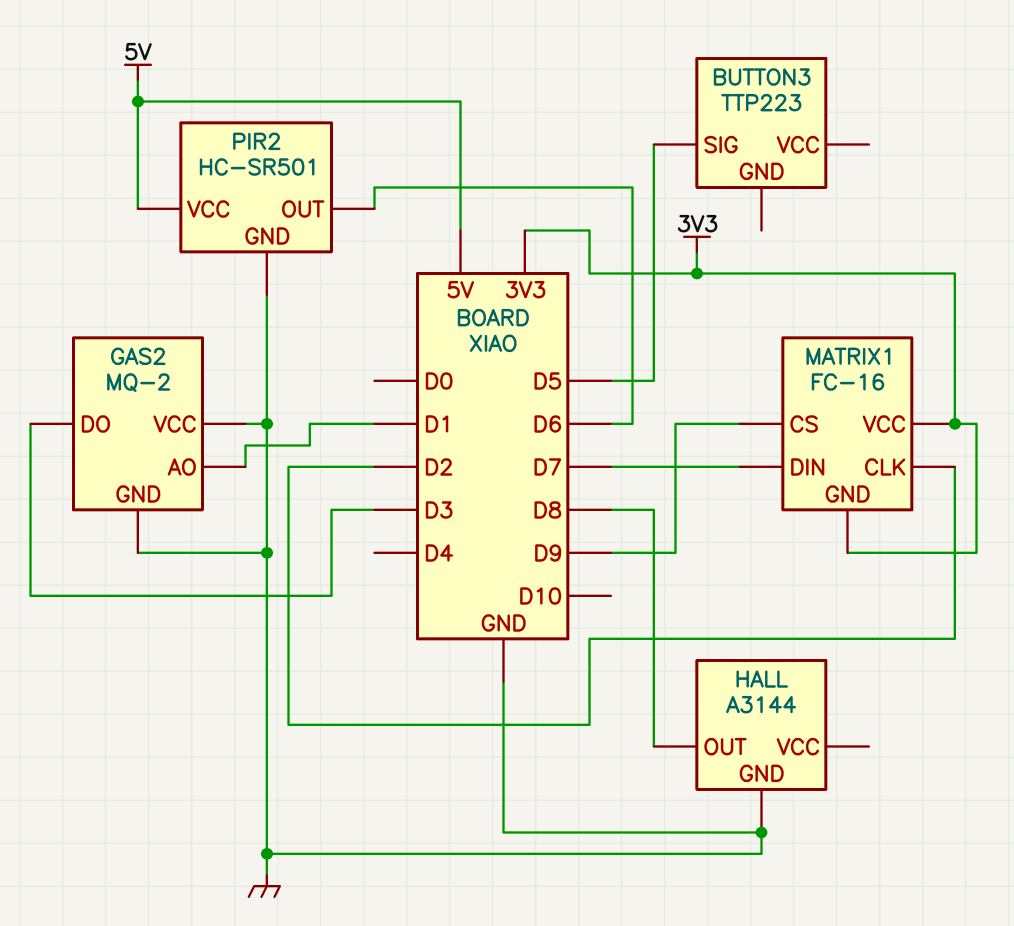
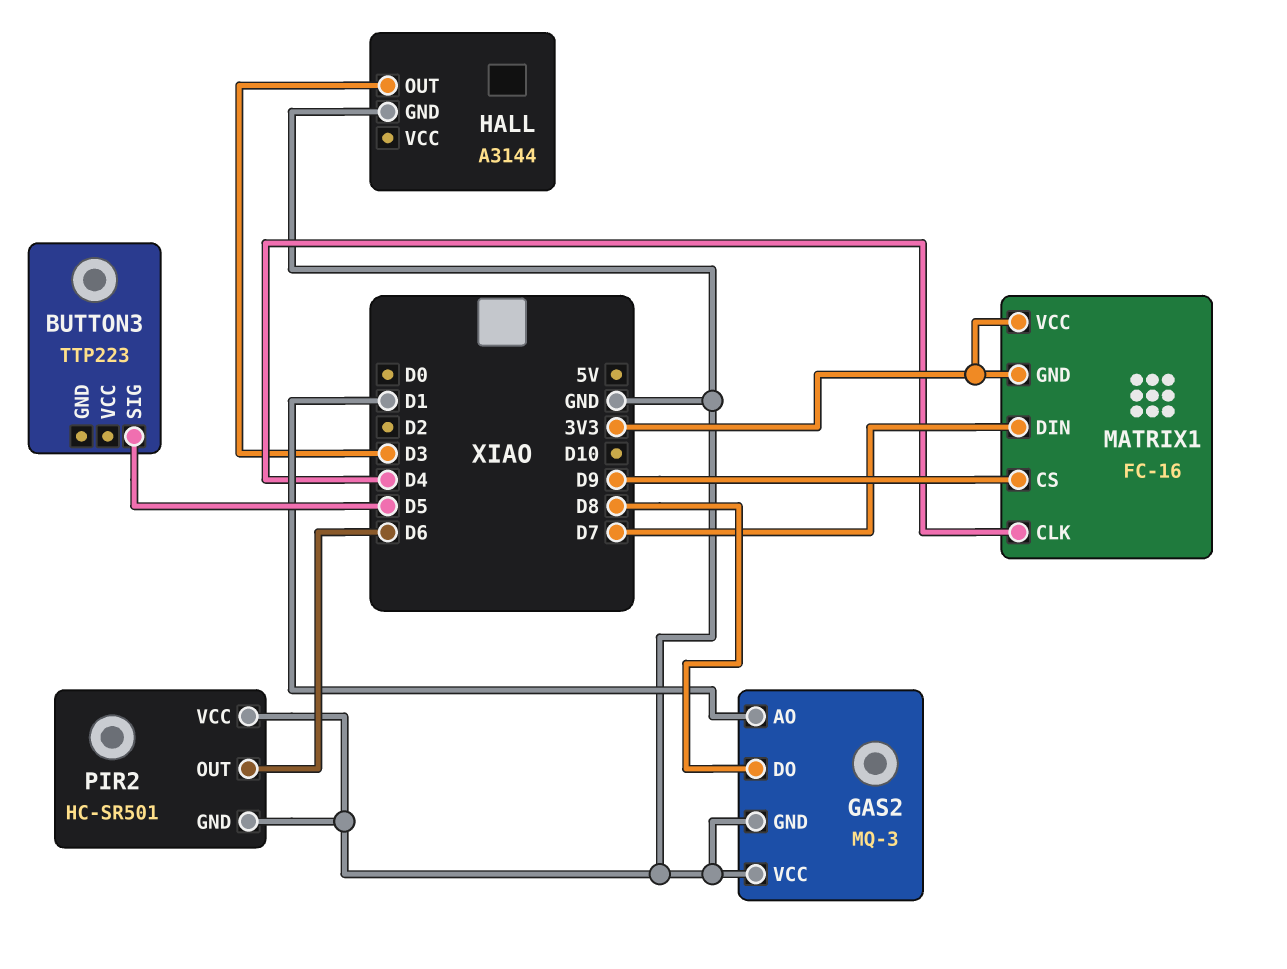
GAS2: MQ-2 -> MQ-3
GAS2 pin DO: D3 -> D8
HALL pin OUT: D8 -> D3
MATRIX1 pin CLK: D2 -> D4
PIR2 pin VCC: 5V -> GND

